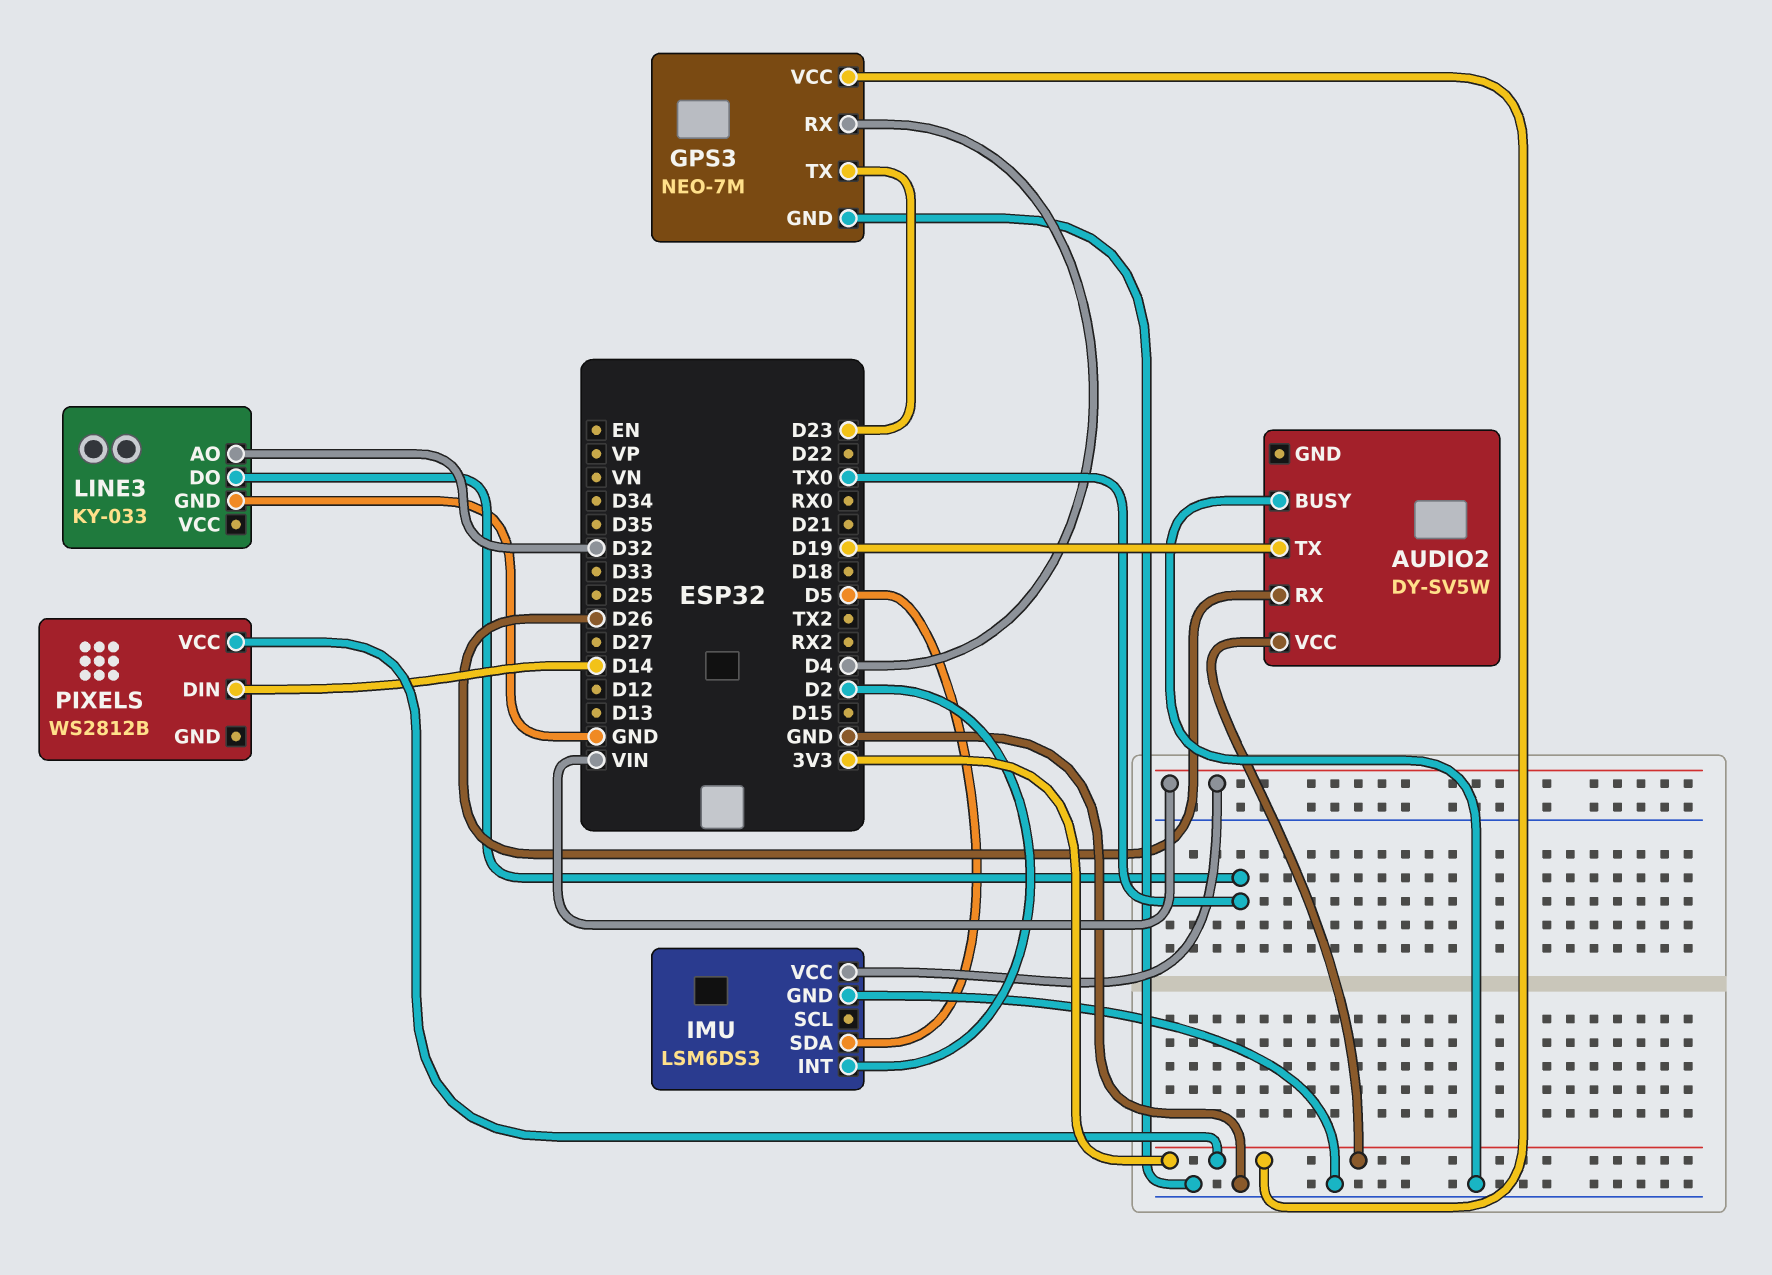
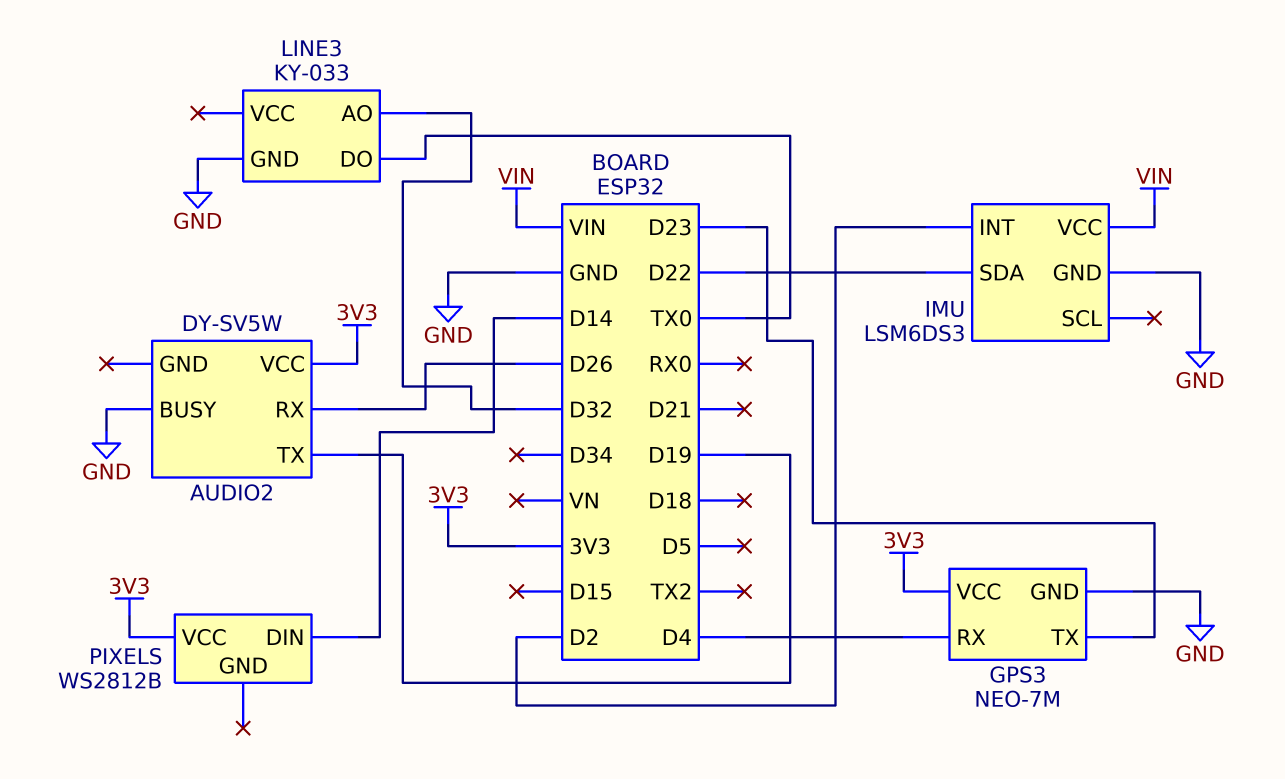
IMU pin SDA: D5 -> D22

